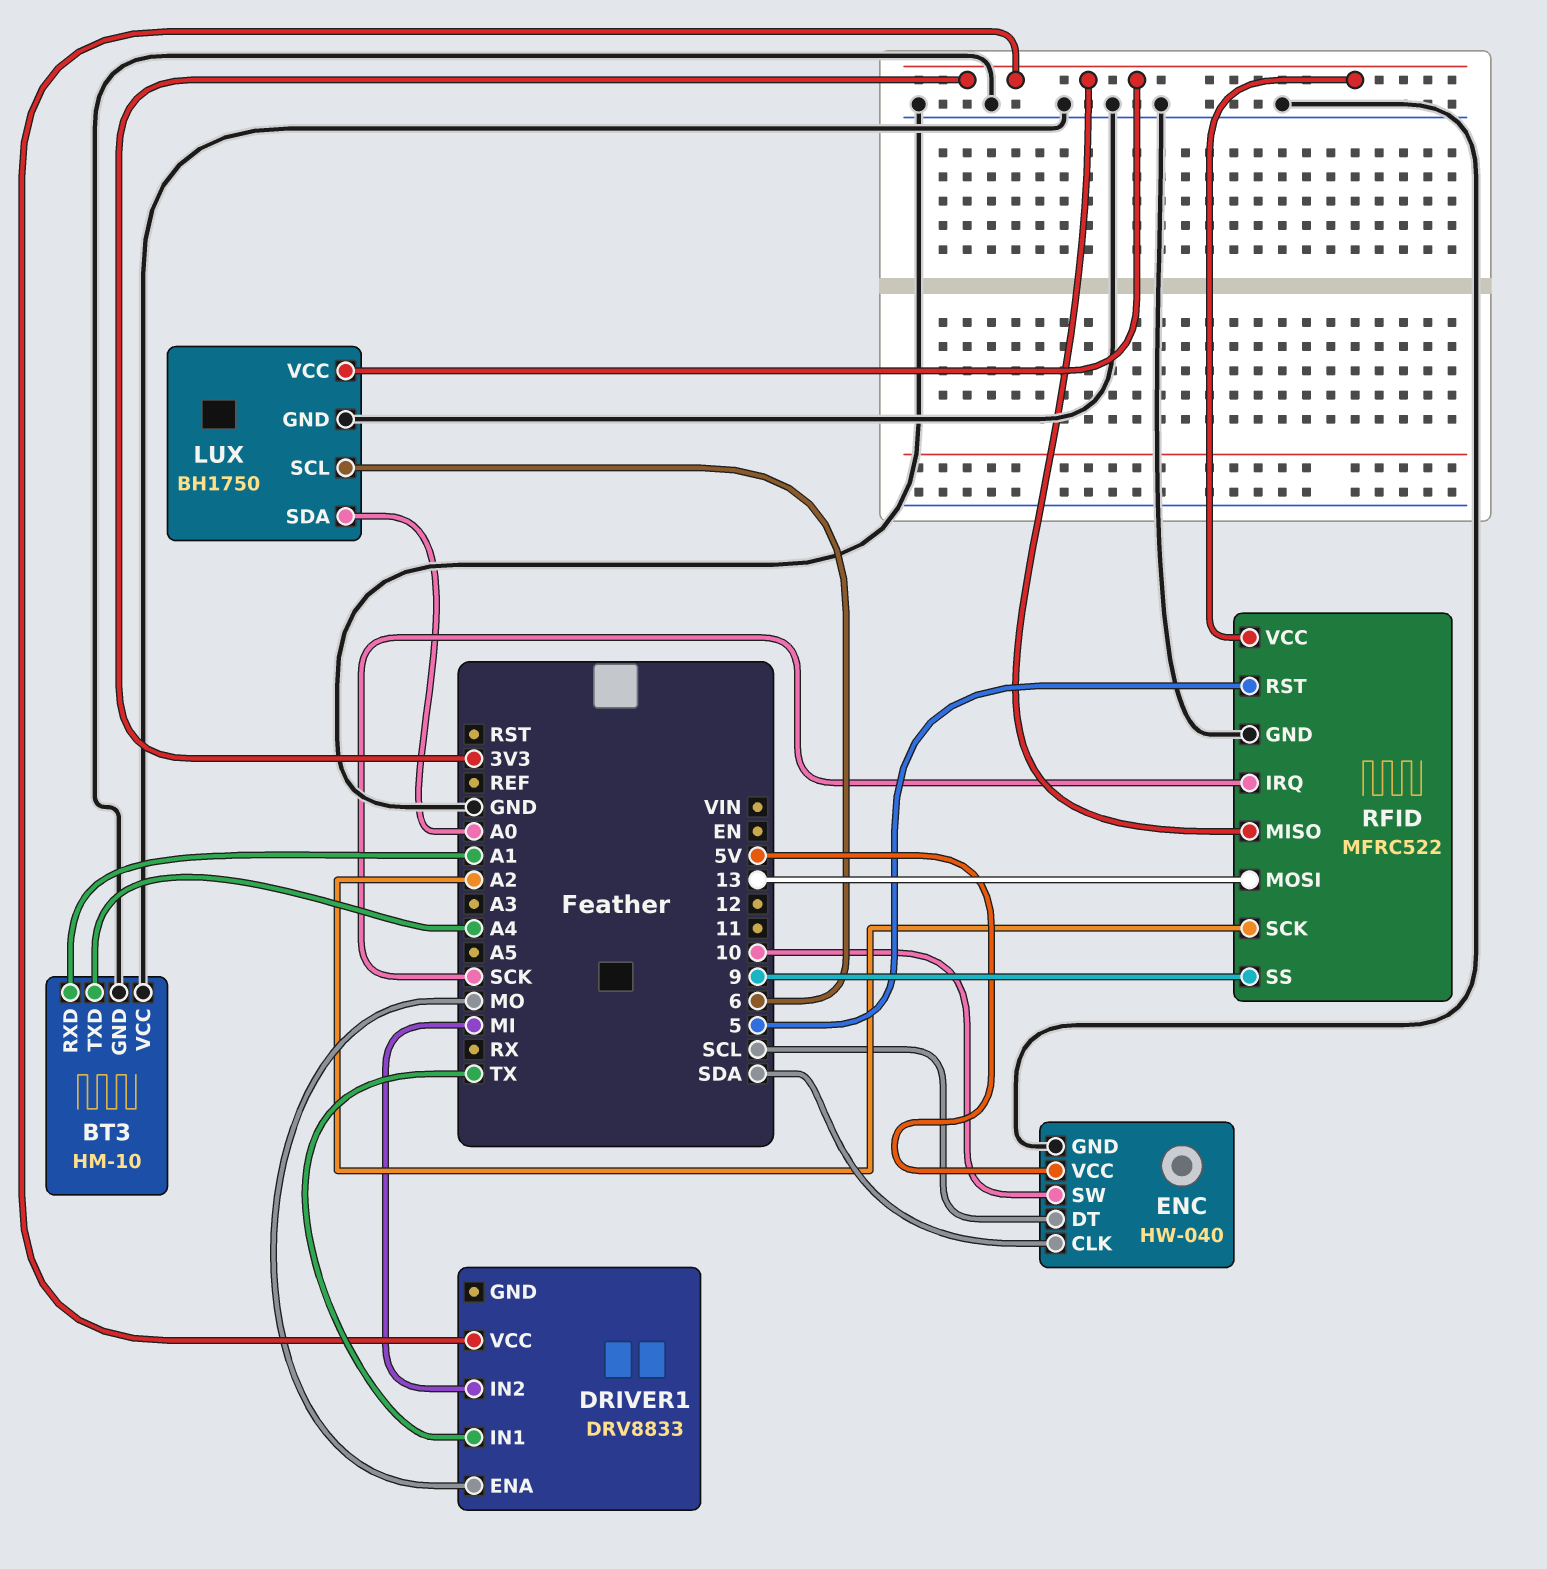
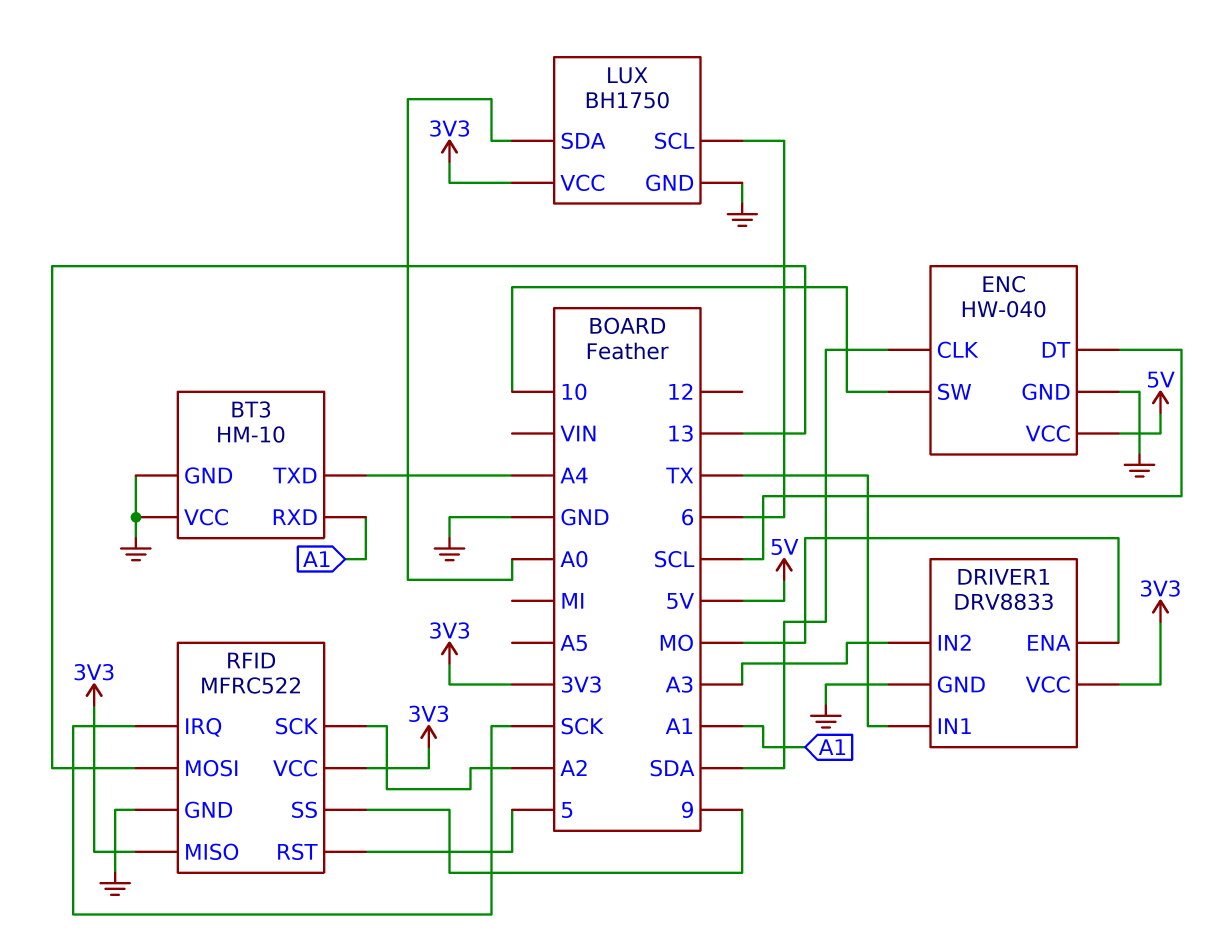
DRIVER1 pin GND: none -> GND
DRIVER1 pin IN2: MI -> A3

